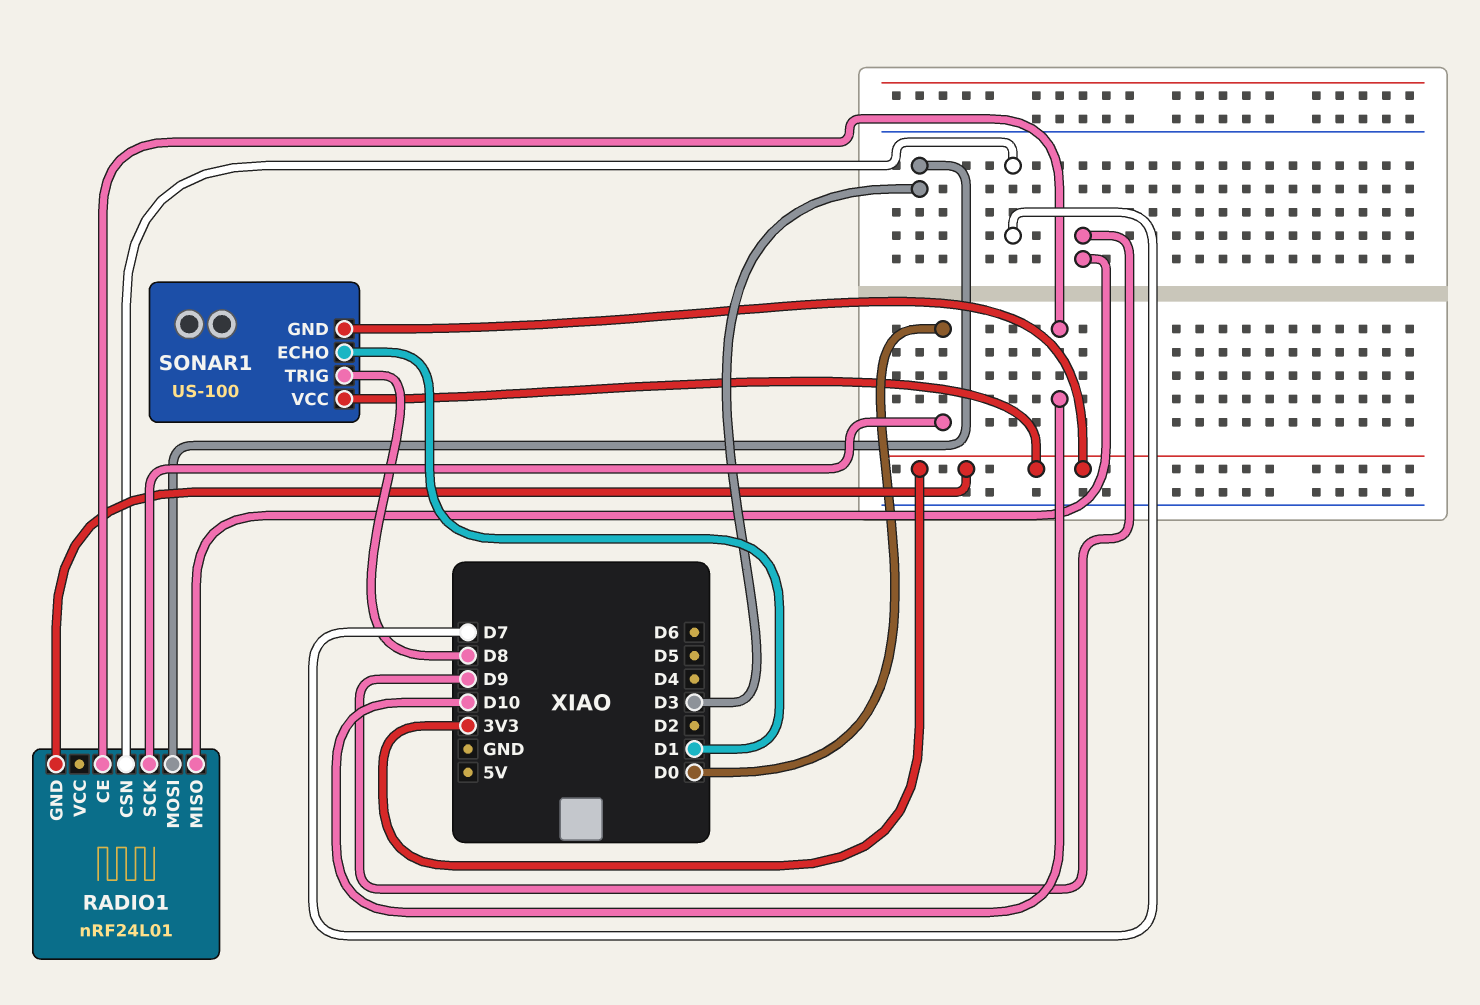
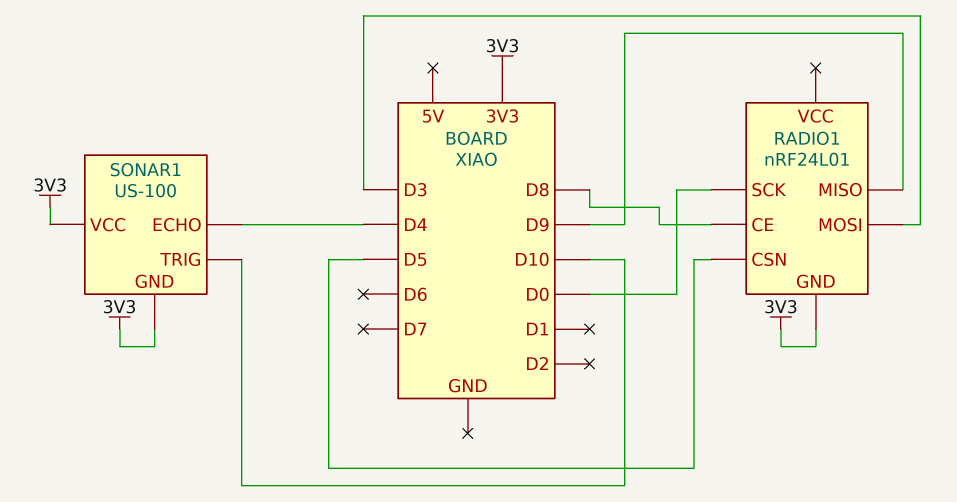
RADIO1 pin CE: D10 -> D8
RADIO1 pin CSN: D7 -> D5
SONAR1 pin ECHO: D1 -> D4
SONAR1 pin TRIG: D8 -> D10

